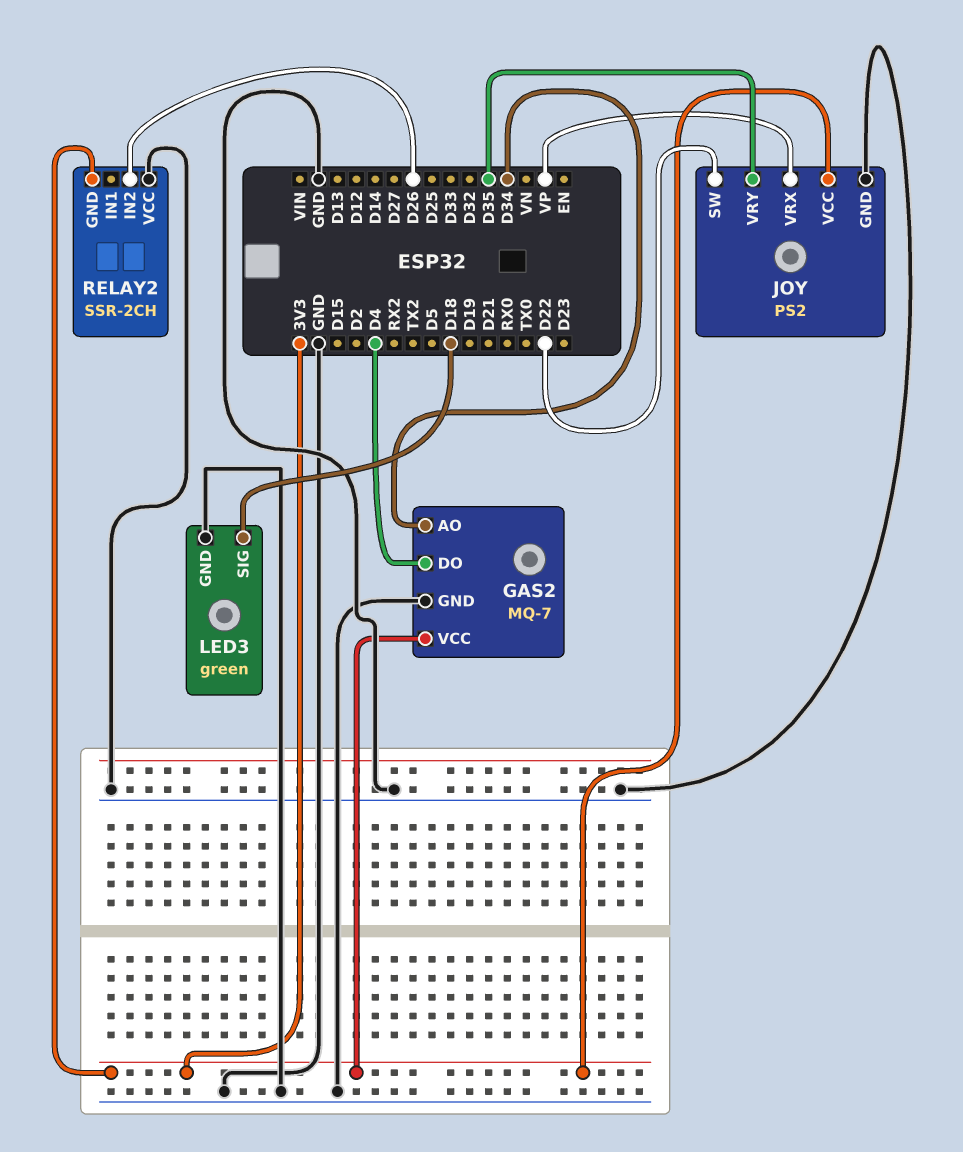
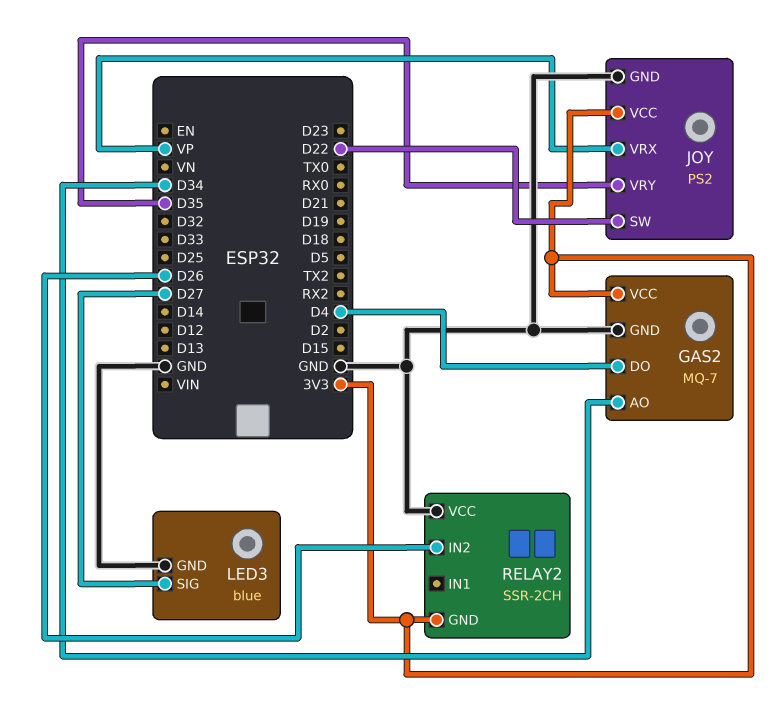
LED3: green -> blue
LED3 pin SIG: D18 -> D27

